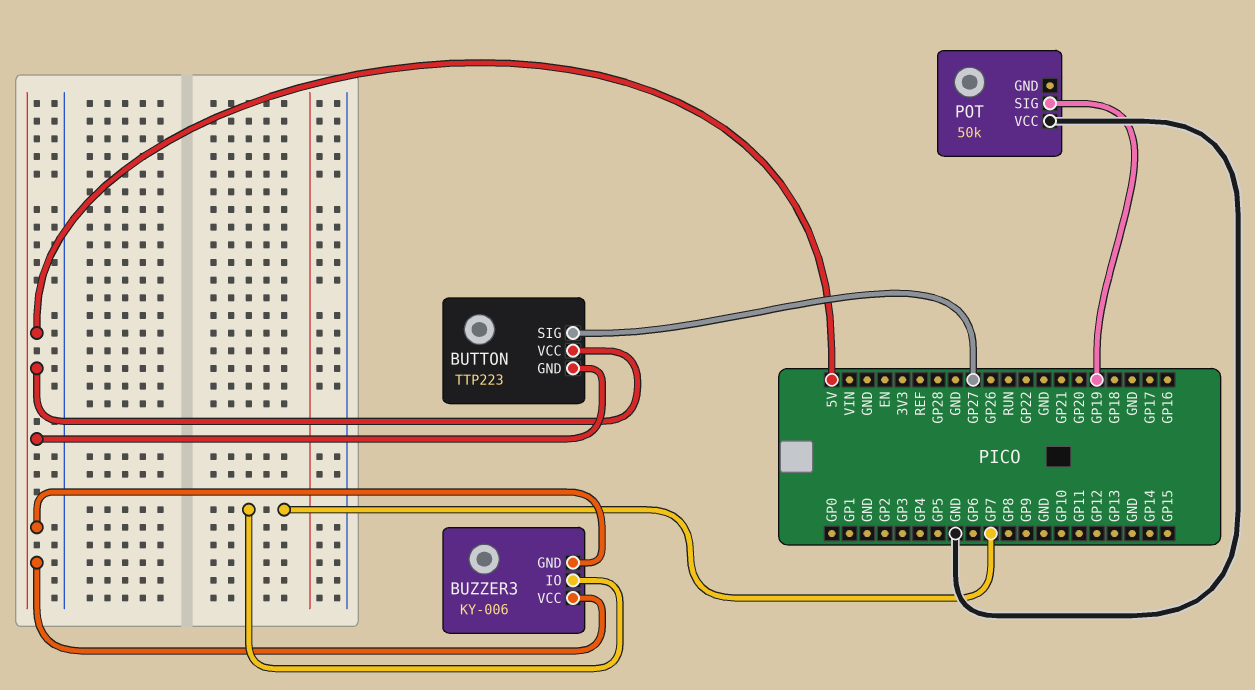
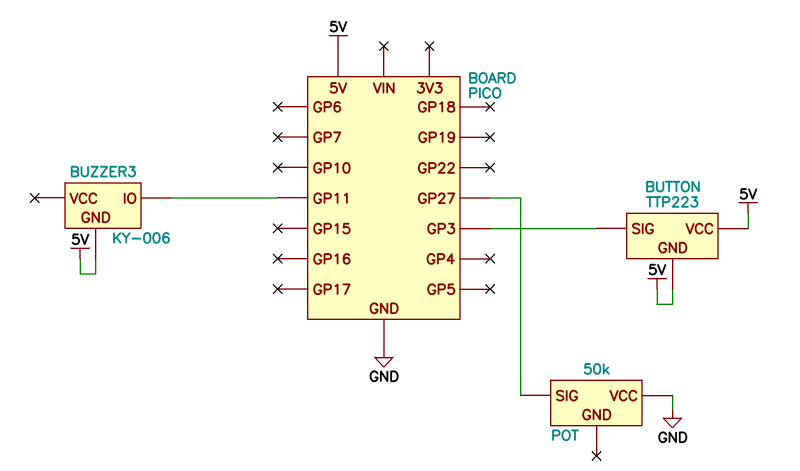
BUTTON pin SIG: GP27 -> GP3
BUZZER3 pin IO: GP7 -> GP11
BUZZER3 pin VCC: 5V -> none
POT pin SIG: GP19 -> GP27

